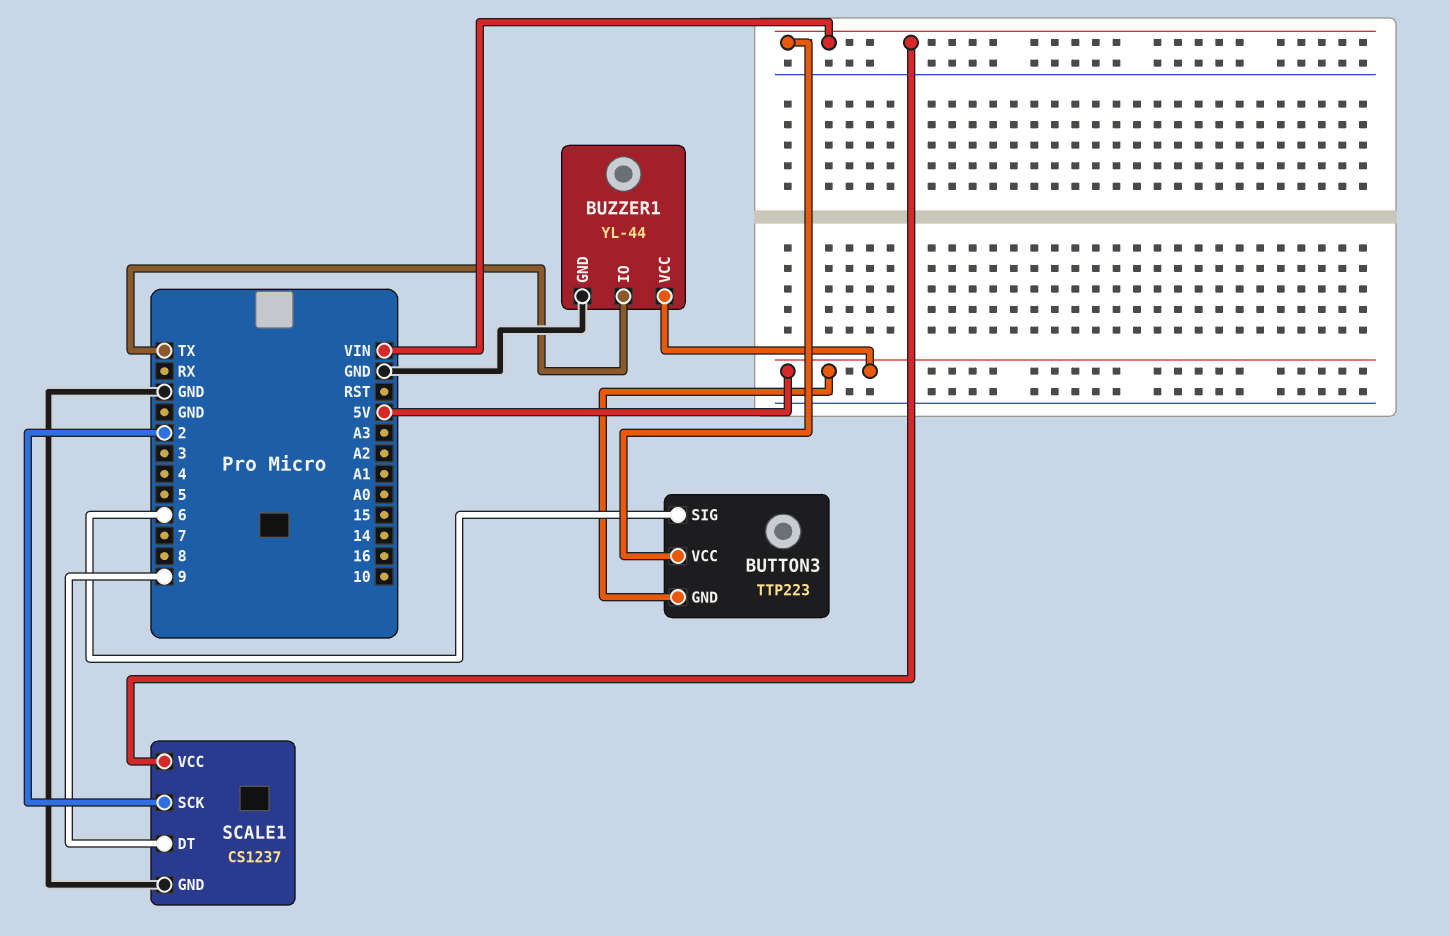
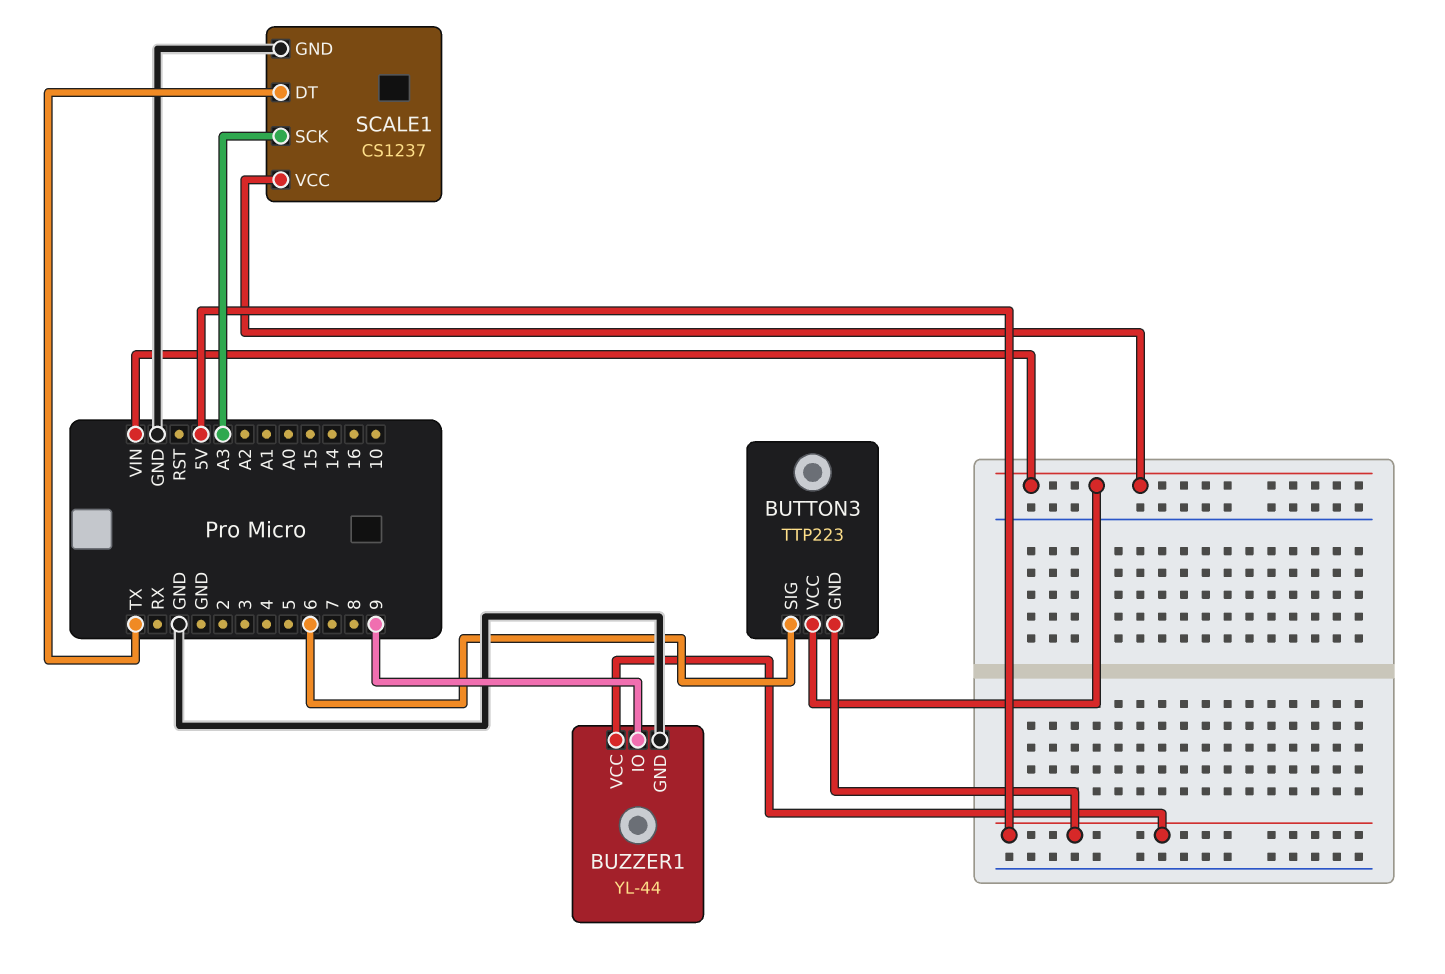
BUZZER1 pin IO: TX -> 9
SCALE1 pin DT: 9 -> TX
SCALE1 pin SCK: 2 -> A3

